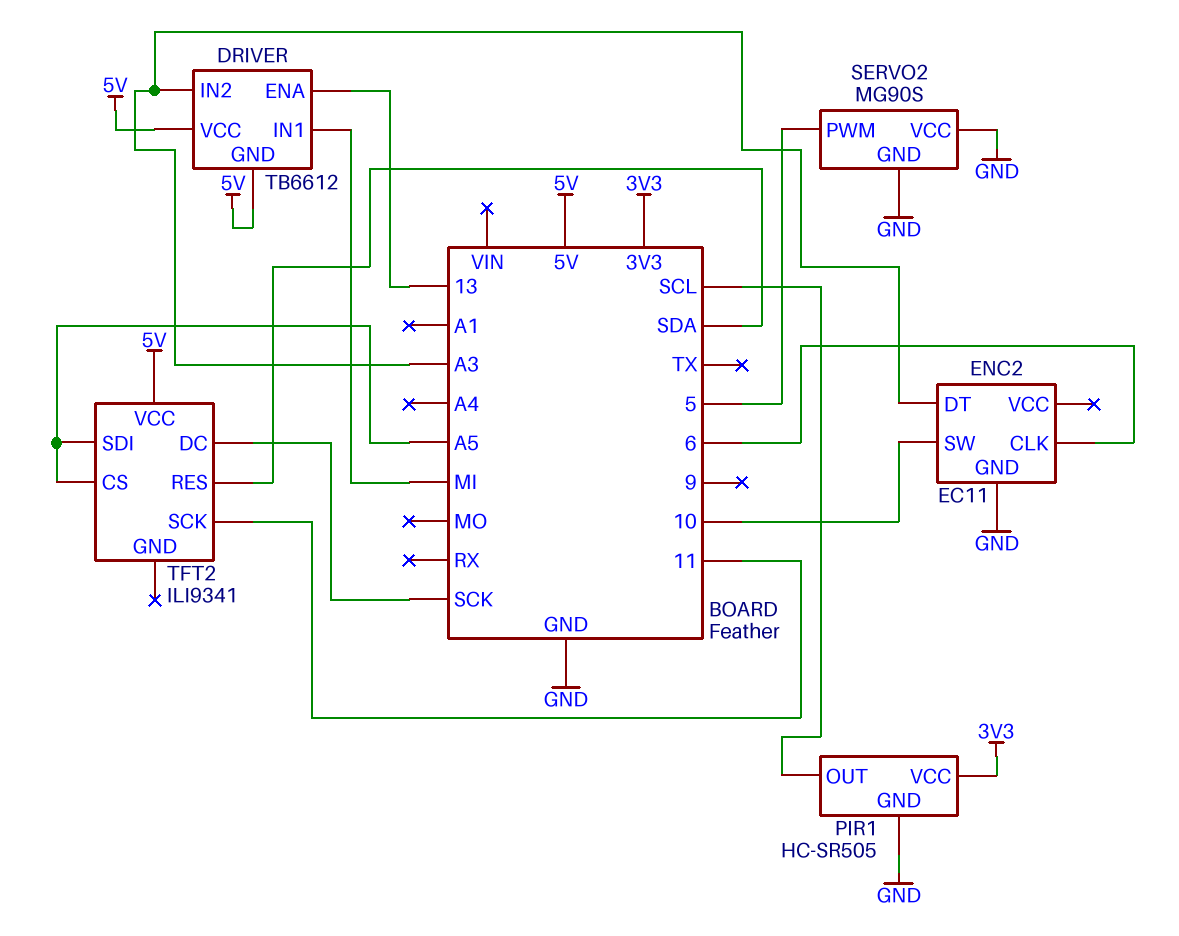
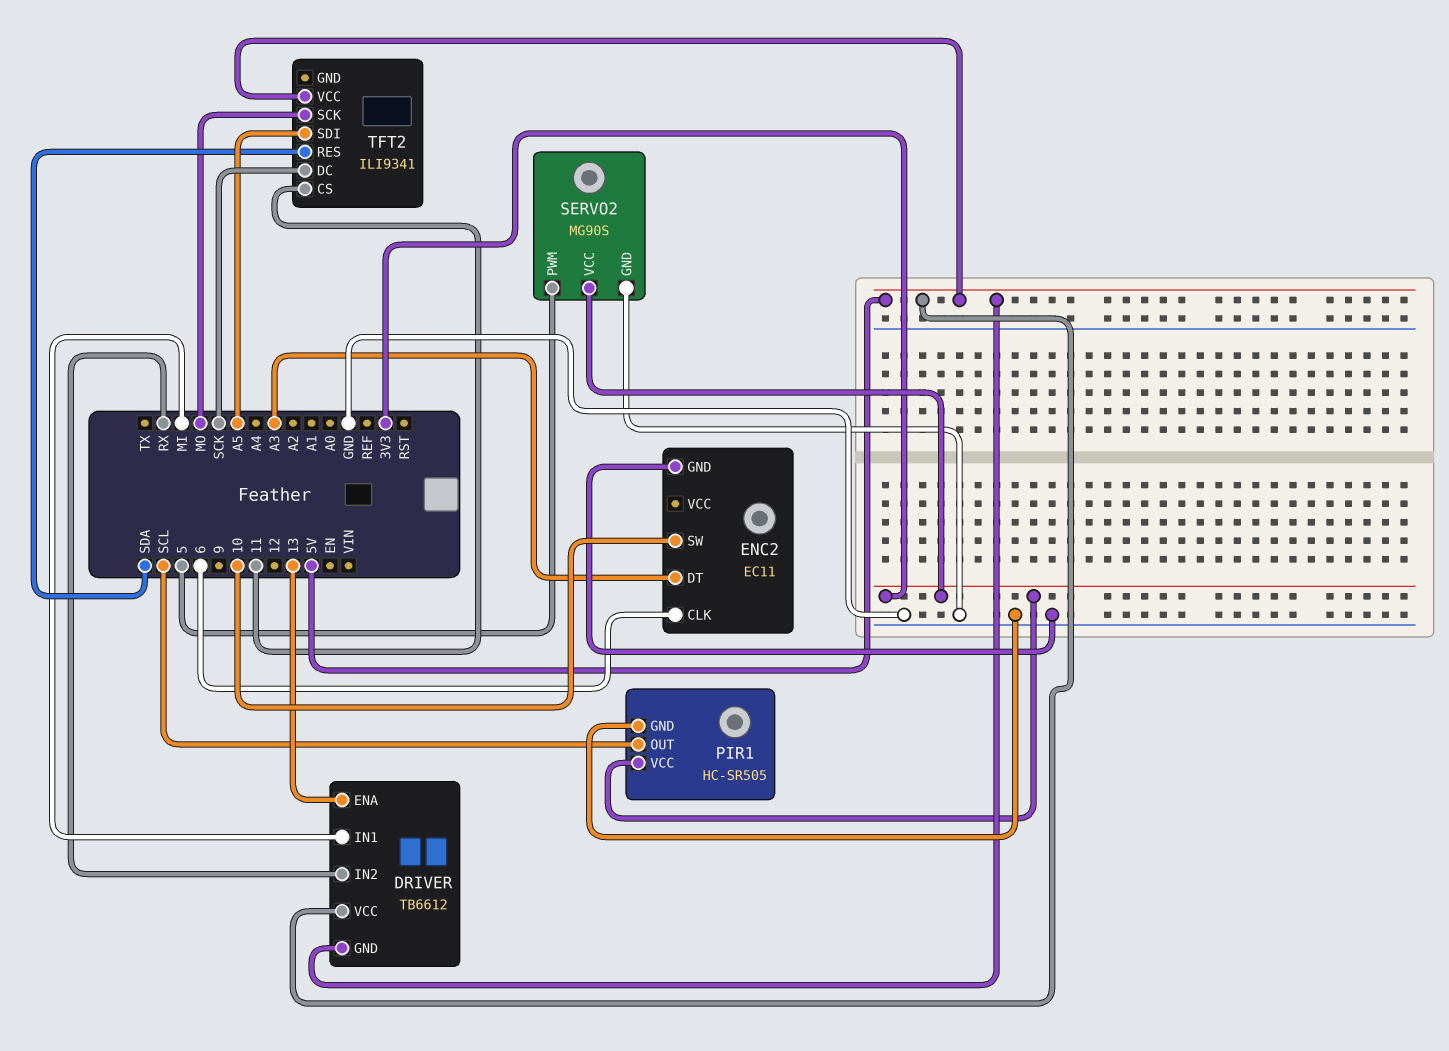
DRIVER pin IN2: A3 -> RX
SERVO2 pin VCC: GND -> 3V3
TFT2 pin CS: A5 -> 11
TFT2 pin SCK: 11 -> MO

